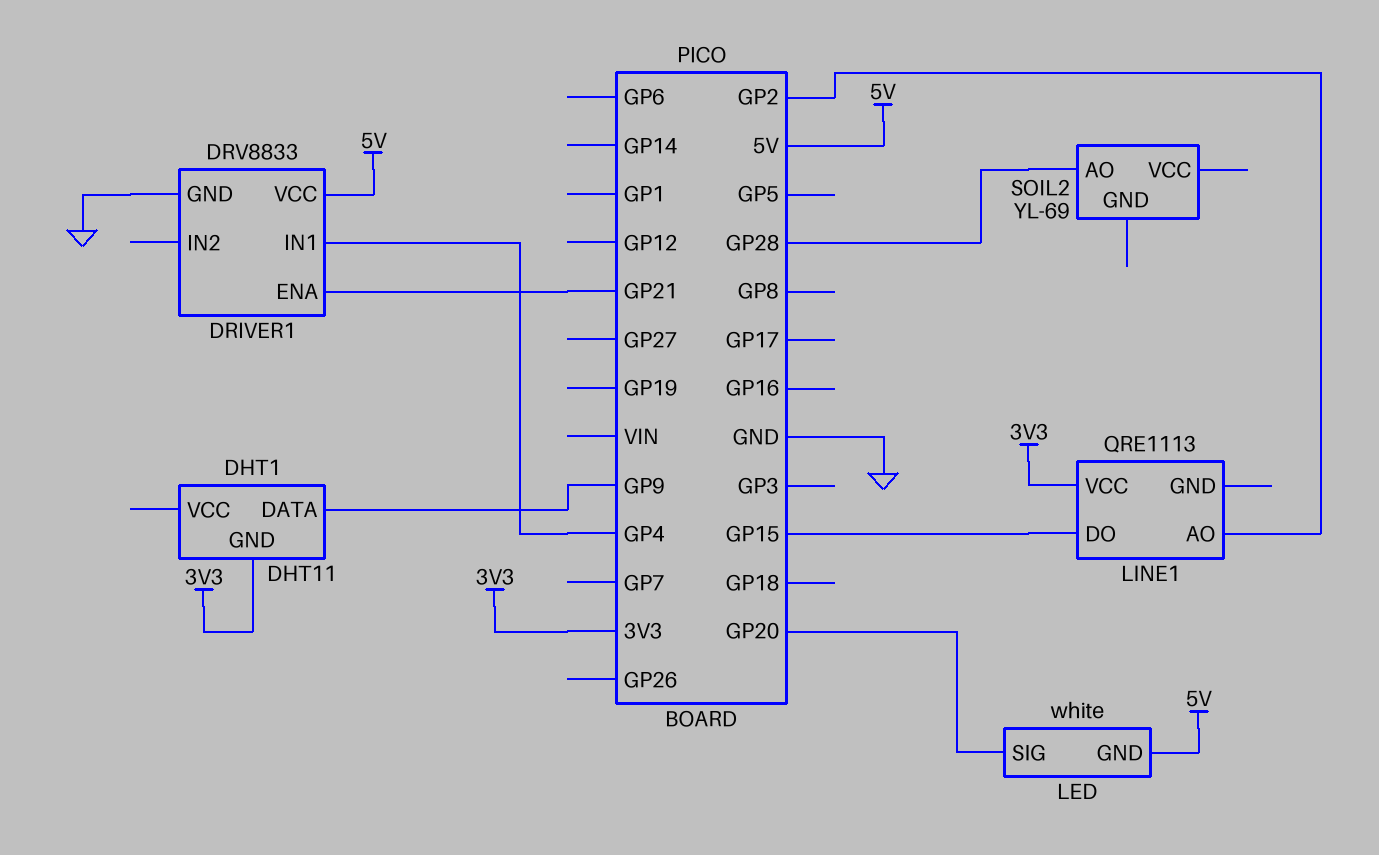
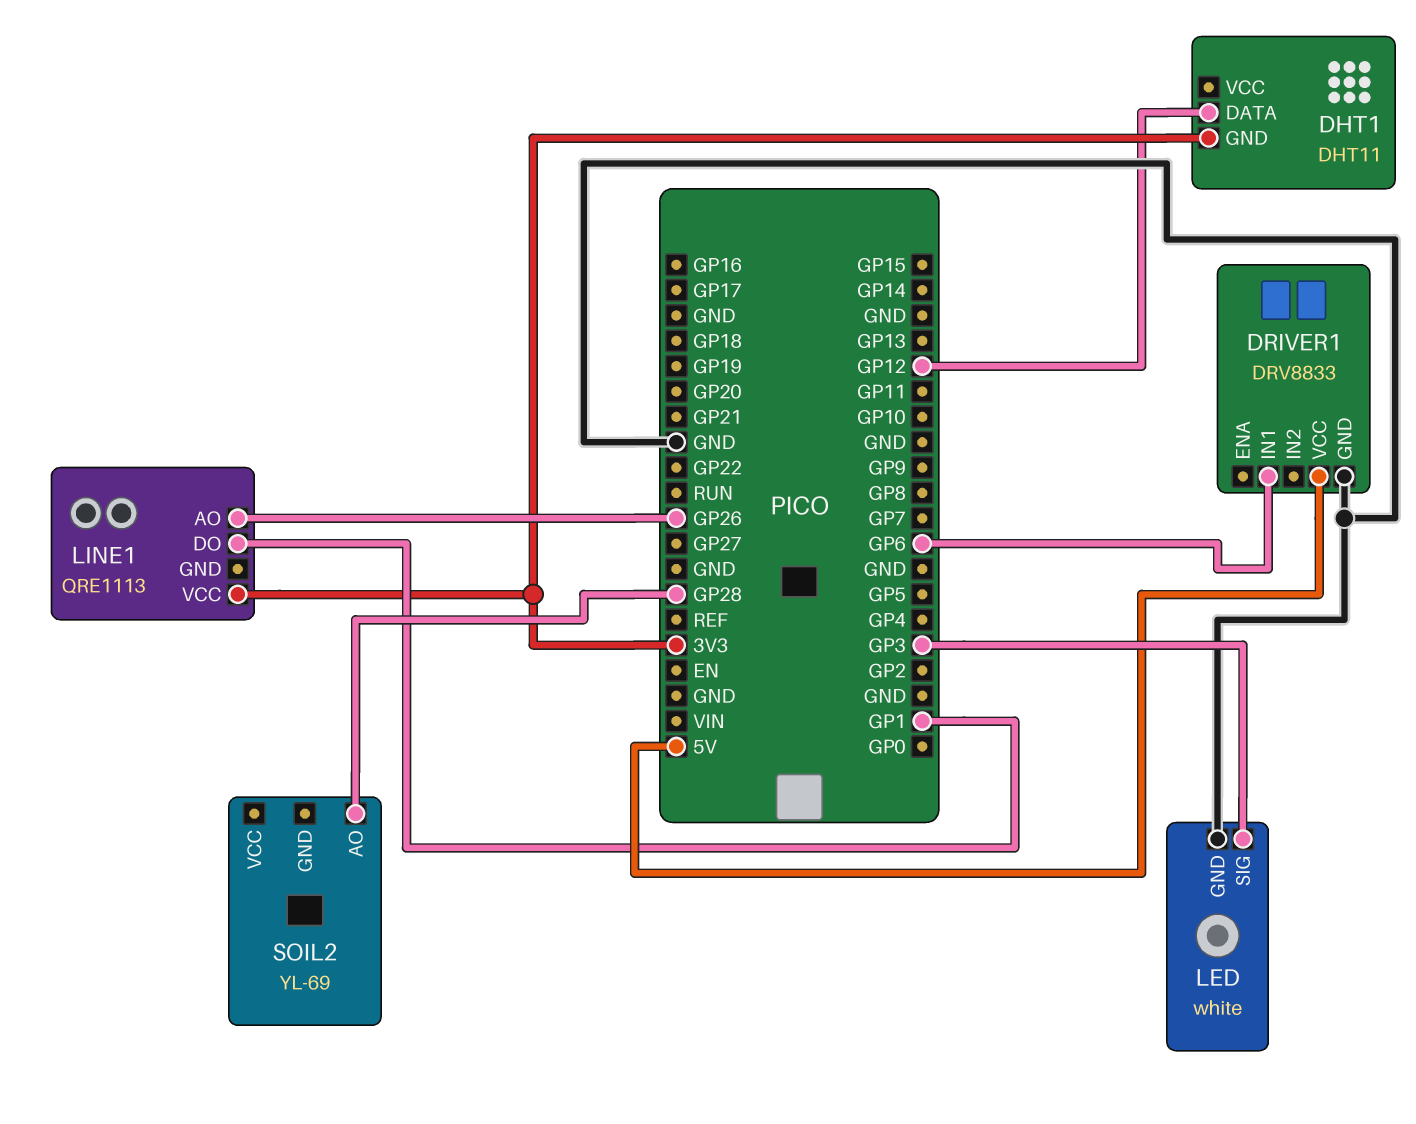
DHT1 pin DATA: GP9 -> GP12
DRIVER1 pin ENA: GP21 -> none
DRIVER1 pin IN1: GP4 -> GP6
LED pin GND: 5V -> GND
LED pin SIG: GP20 -> GP3
LINE1 pin AO: GP2 -> GP26
LINE1 pin DO: GP15 -> GP1

